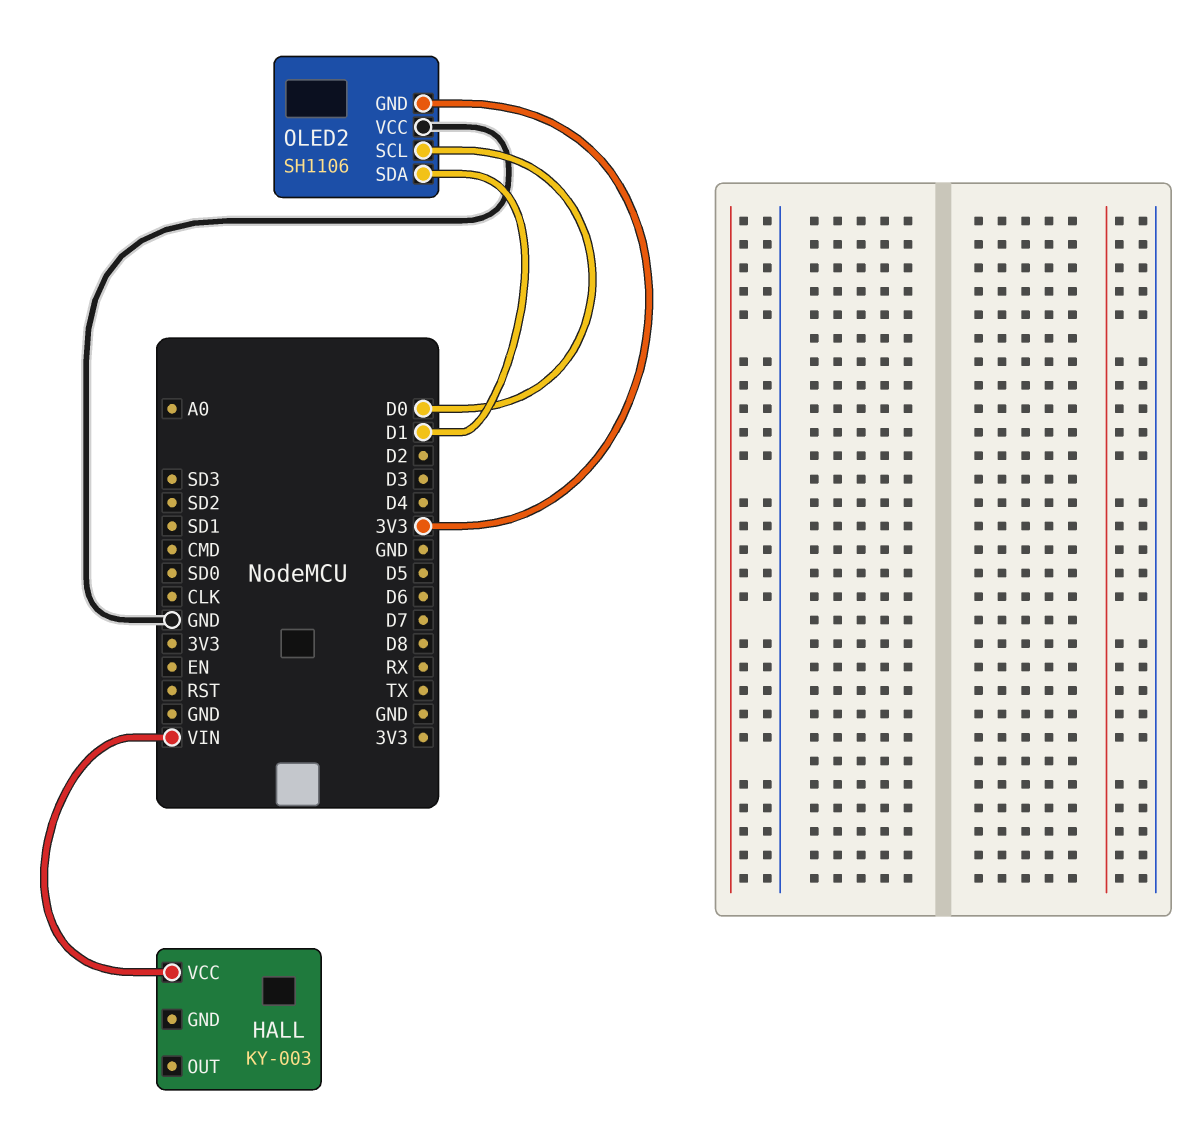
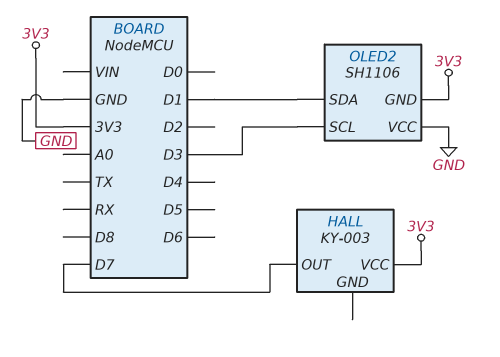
HALL pin OUT: none -> D7
HALL pin VCC: VIN -> 3V3
OLED2 pin SCL: D0 -> D3

